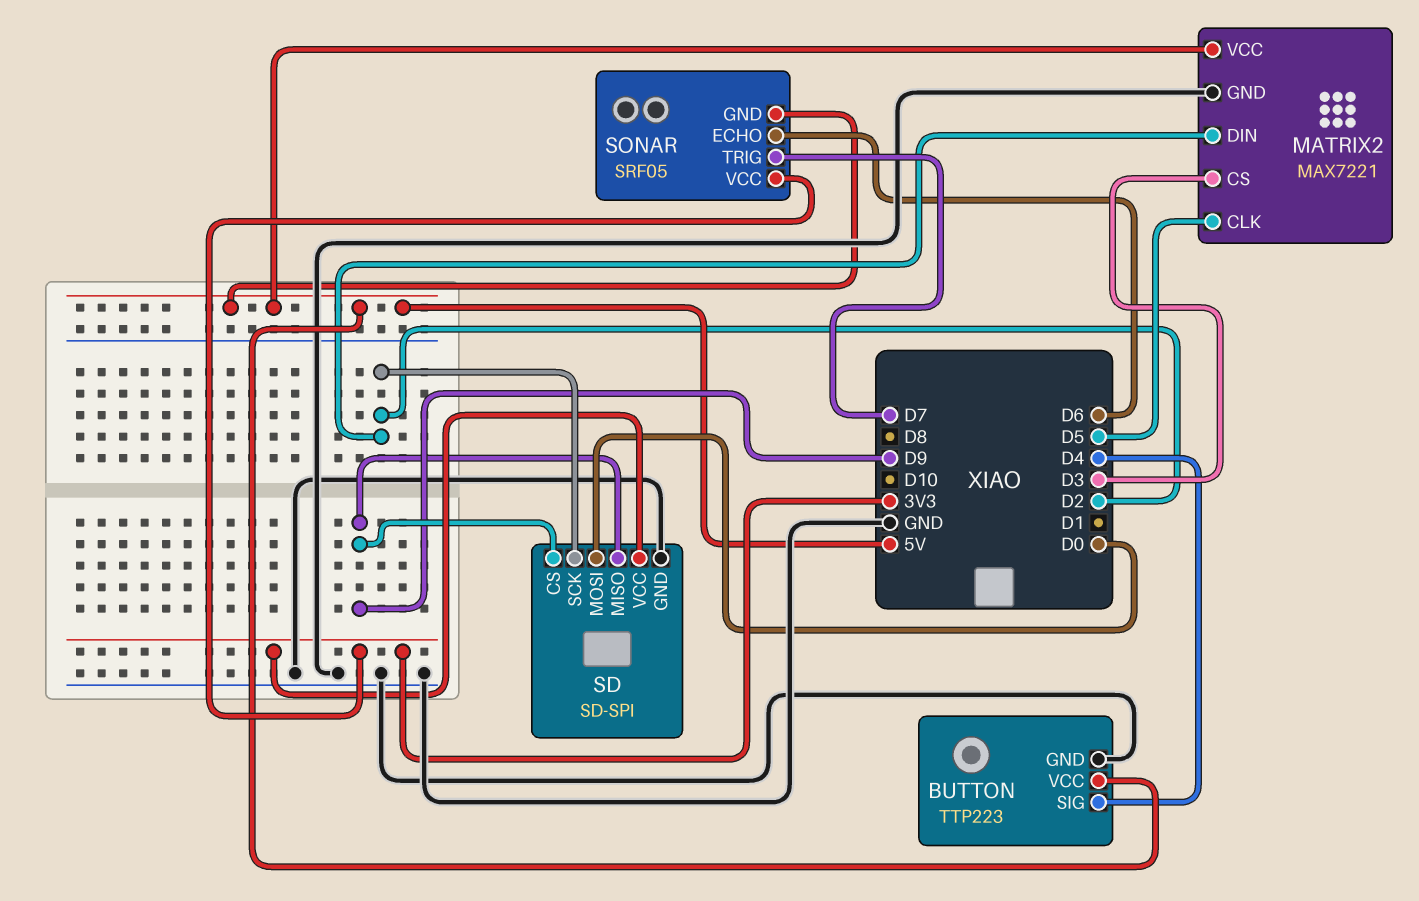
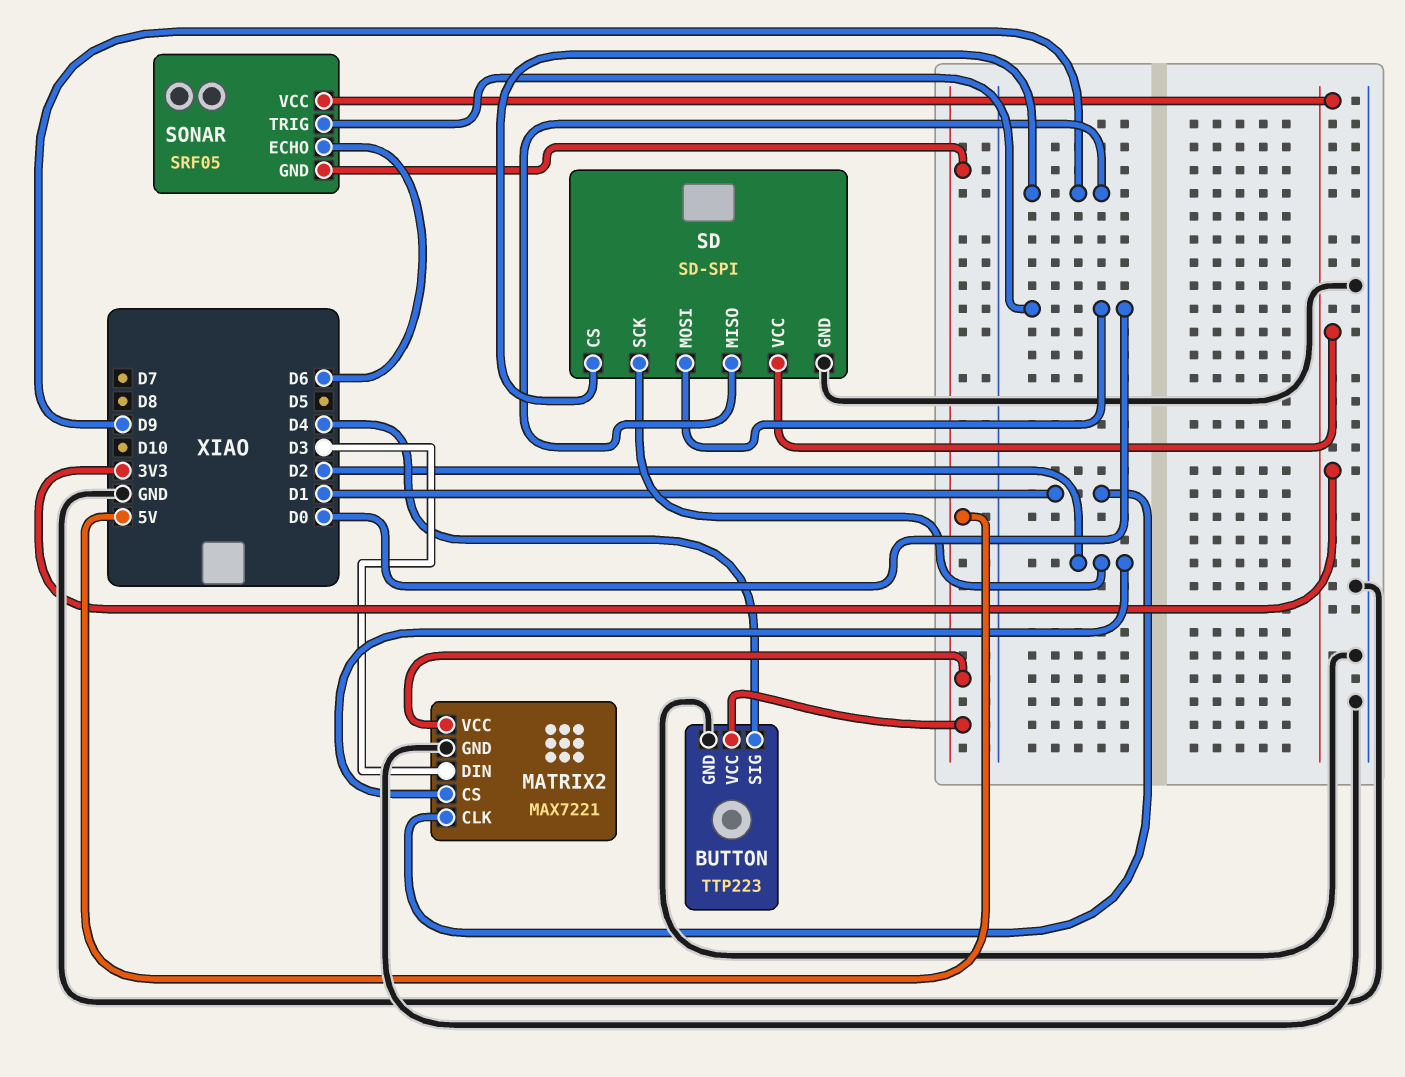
MATRIX2 pin CLK: D5 -> D1
MATRIX2 pin CS: D3 -> D2
MATRIX2 pin DIN: D2 -> D3
SONAR pin TRIG: D7 -> D0

